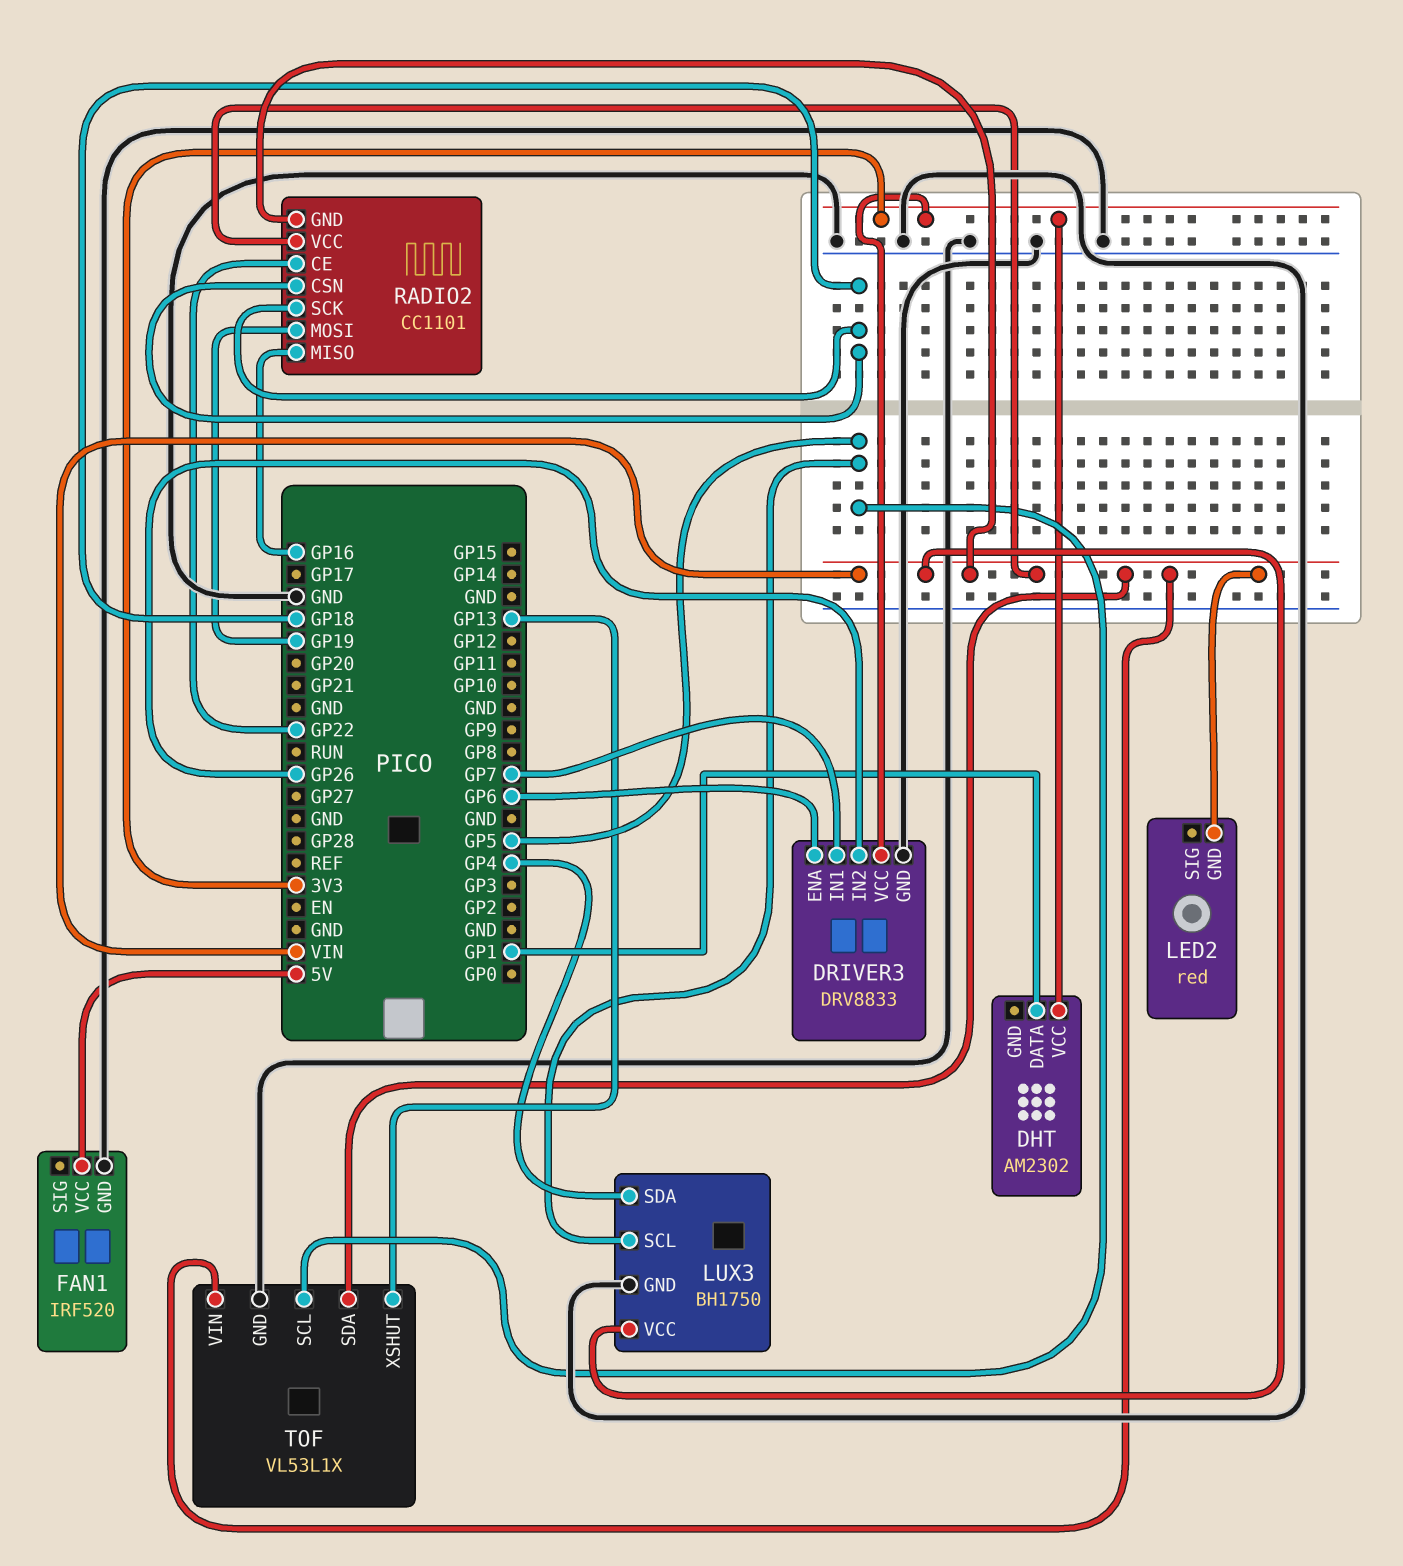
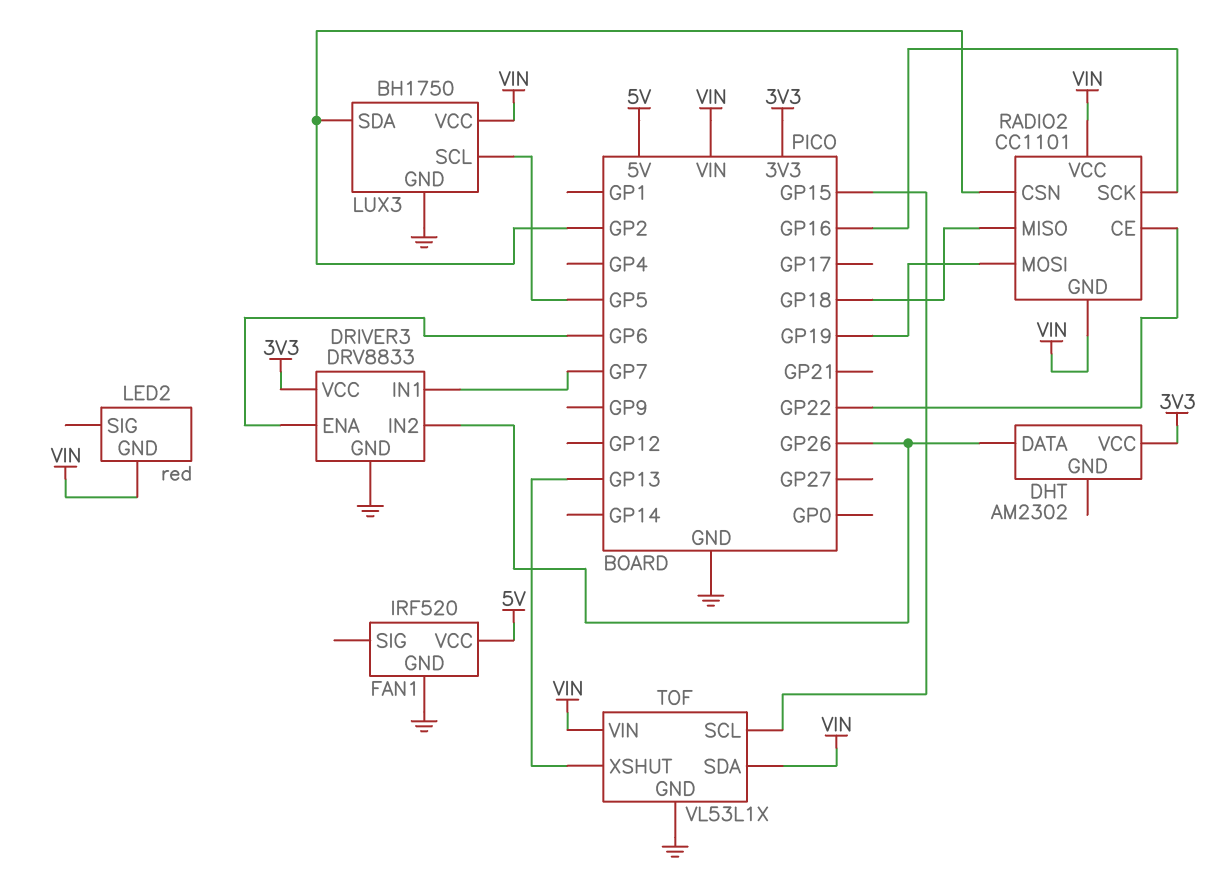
DHT pin DATA: GP1 -> GP26
LUX3 pin SDA: GP4 -> GP2
RADIO2 pin CSN: GP18 -> GP2
RADIO2 pin MISO: GP16 -> GP18
RADIO2 pin SCK: GP18 -> GP16
TOF pin SCL: GP5 -> GP15

